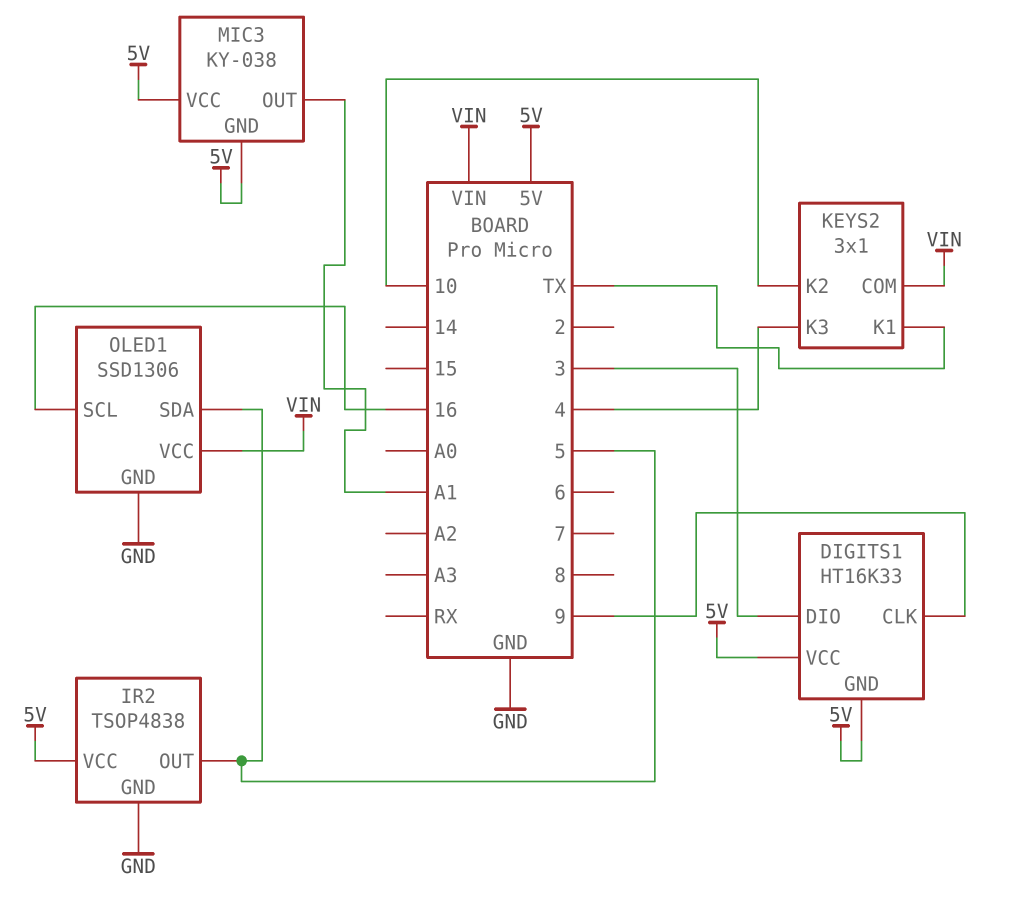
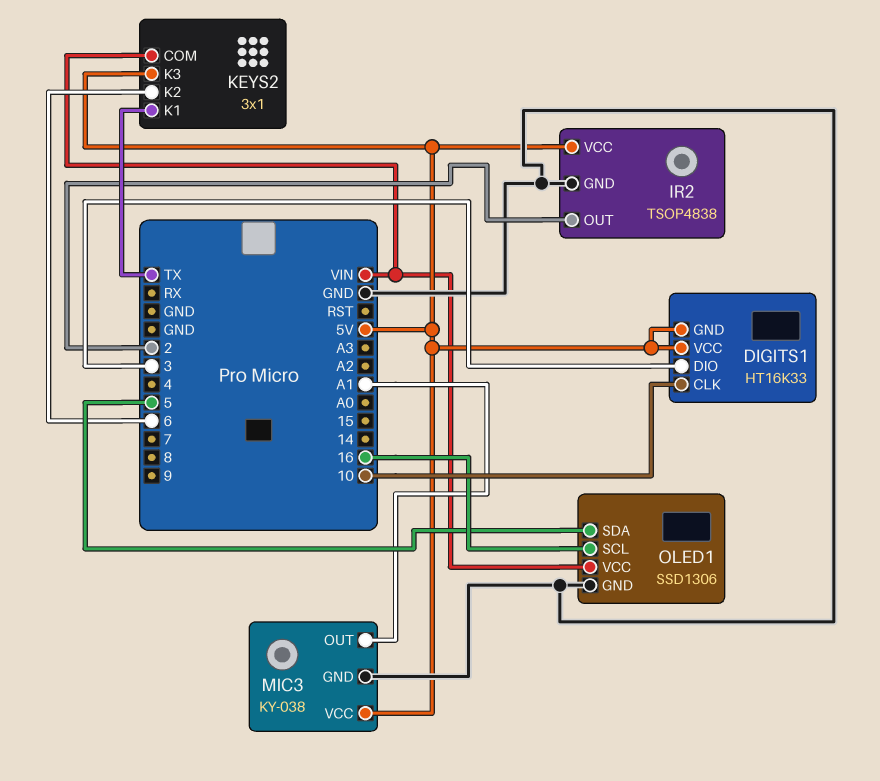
DIGITS1 pin CLK: 9 -> 10
IR2 pin OUT: 5 -> 2
KEYS2 pin K2: 10 -> 6
KEYS2 pin K3: 4 -> 5V
MIC3 pin GND: 5V -> GND

